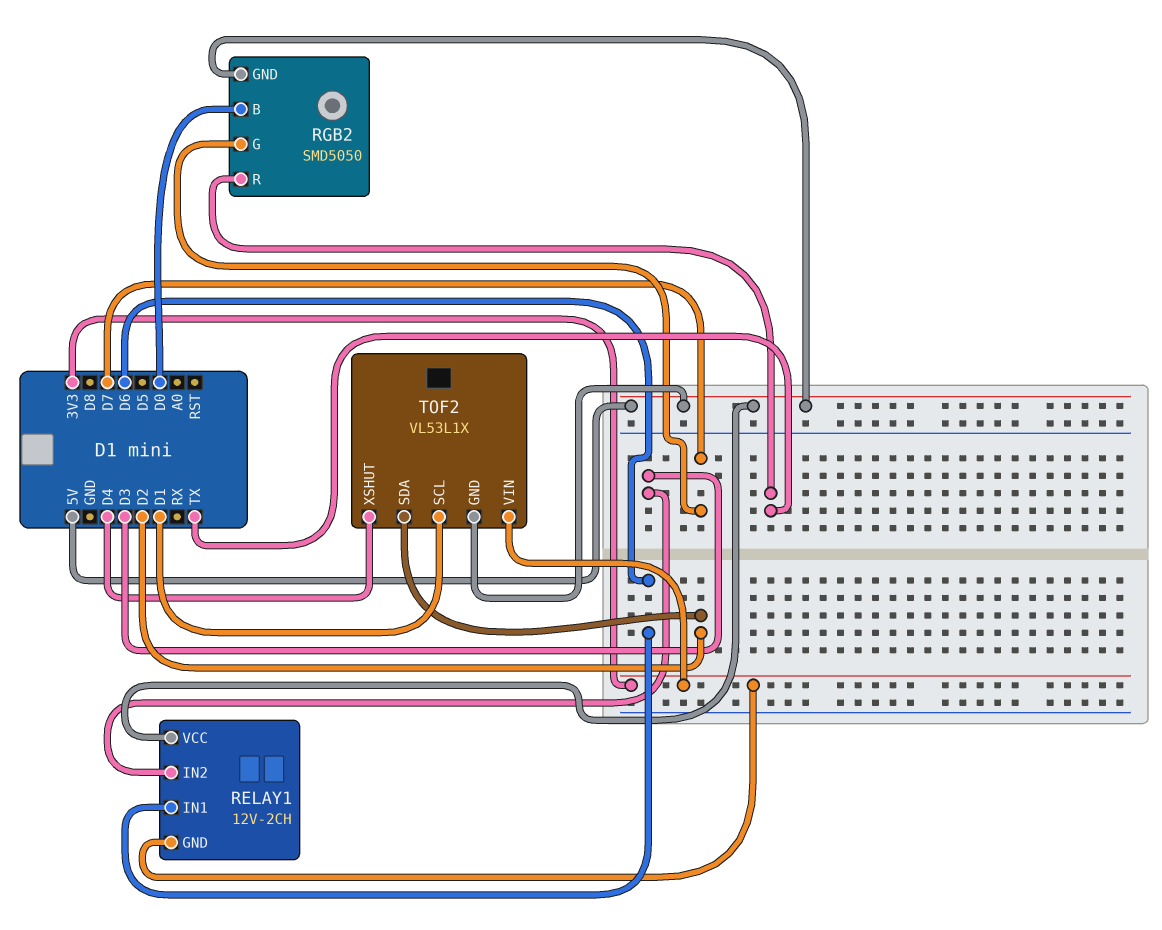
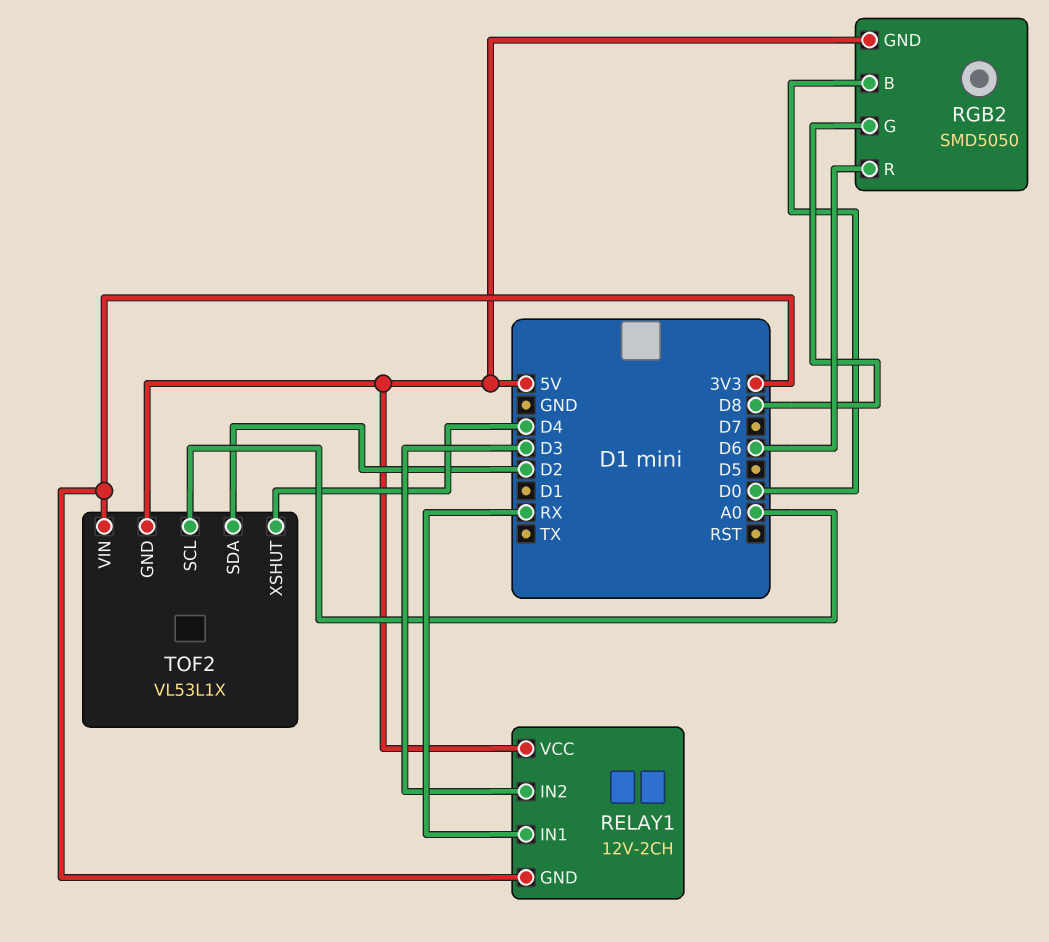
RELAY1 pin IN1: D6 -> RX
RGB2 pin G: D7 -> D8
RGB2 pin R: TX -> D6
TOF2 pin SCL: D1 -> A0

